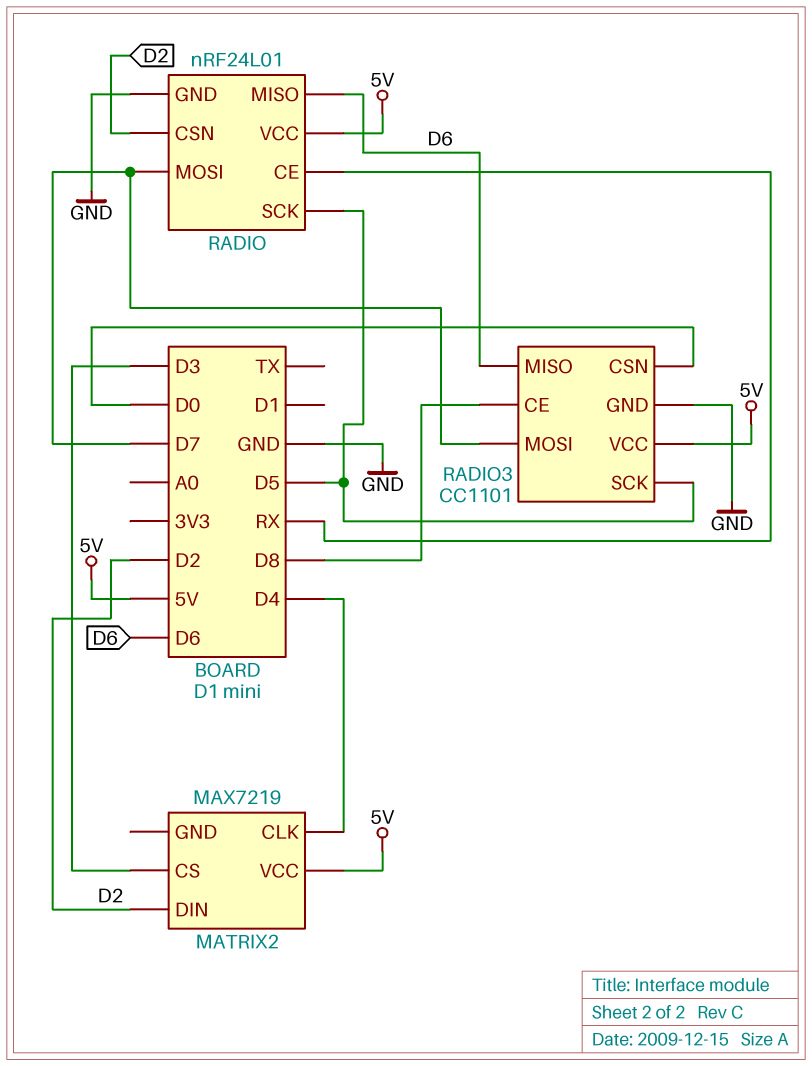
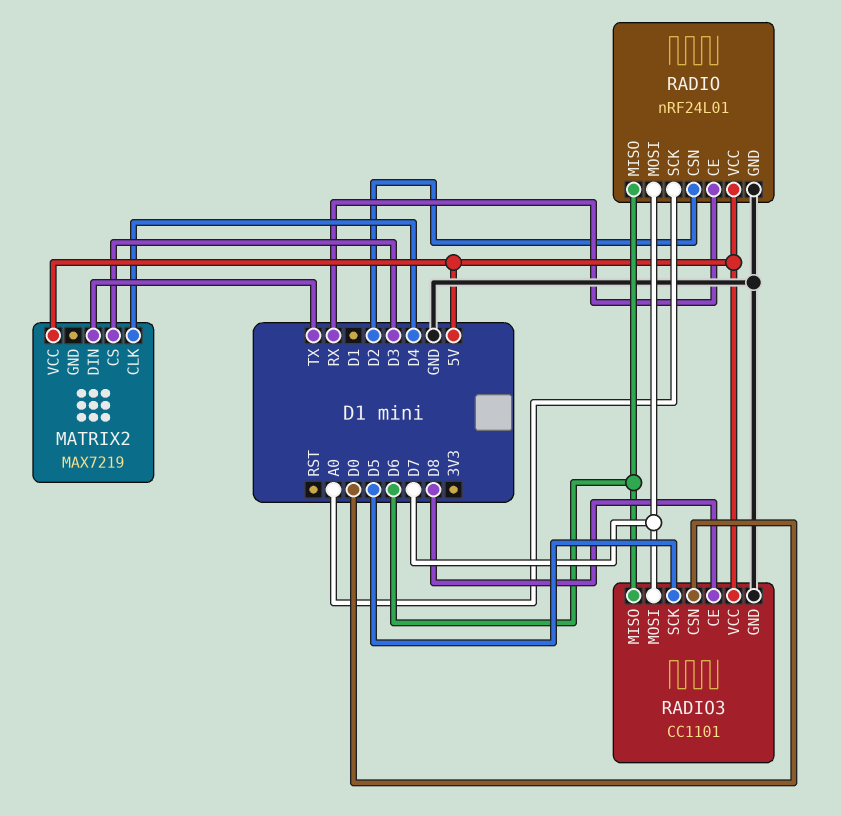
MATRIX2 pin DIN: D2 -> TX
RADIO pin SCK: D5 -> A0

